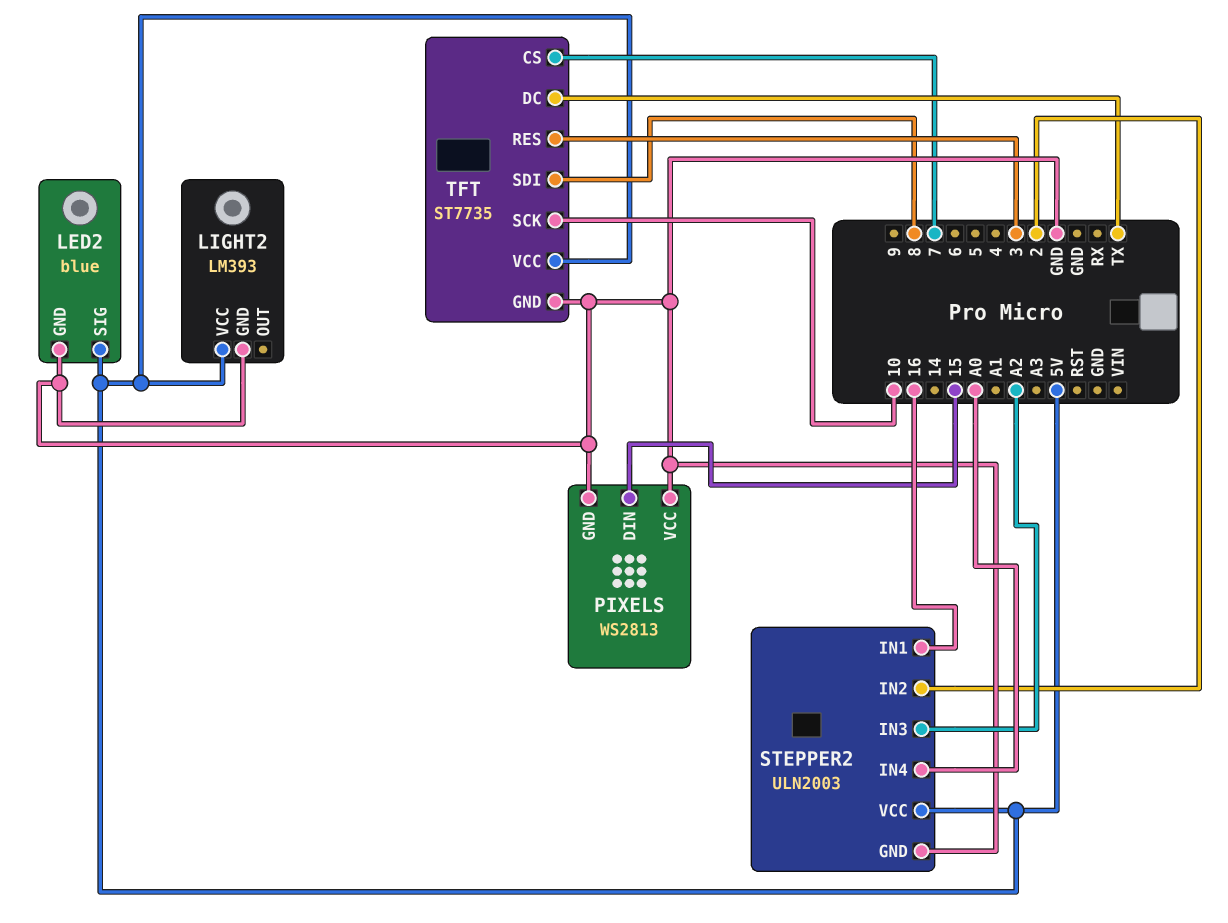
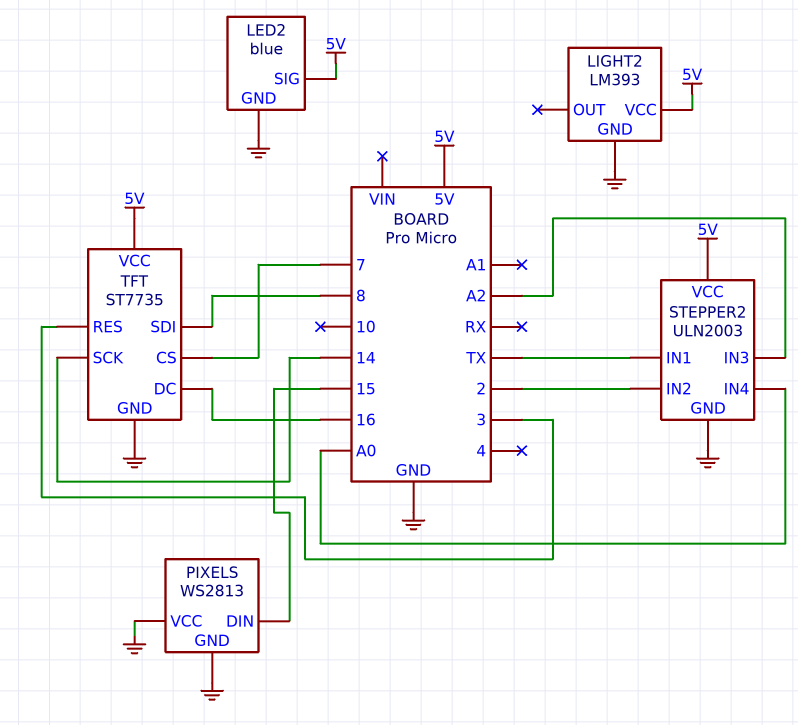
STEPPER2 pin IN1: 16 -> TX
TFT pin DC: TX -> 16
TFT pin SCK: 10 -> 14

